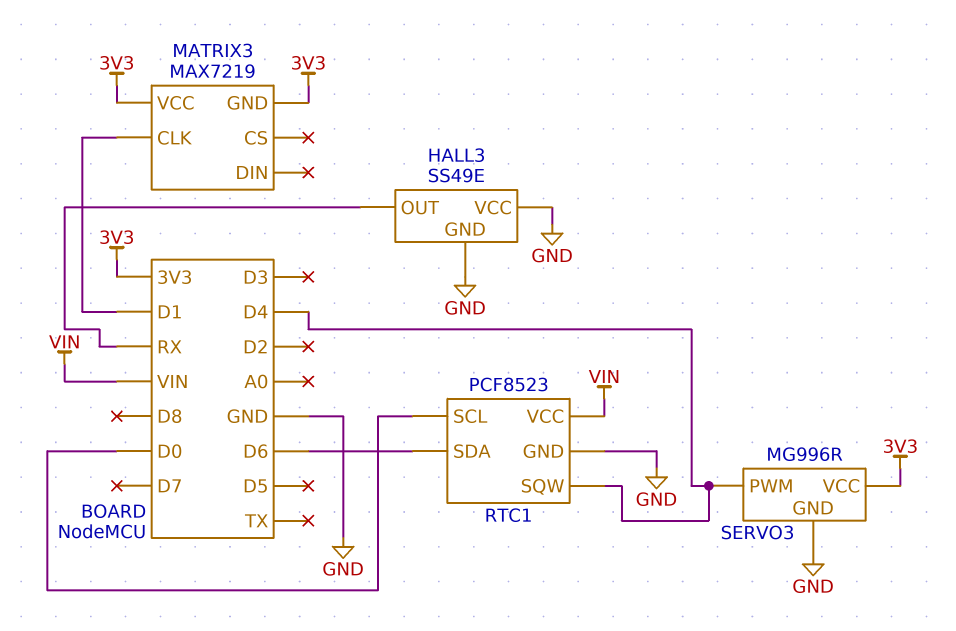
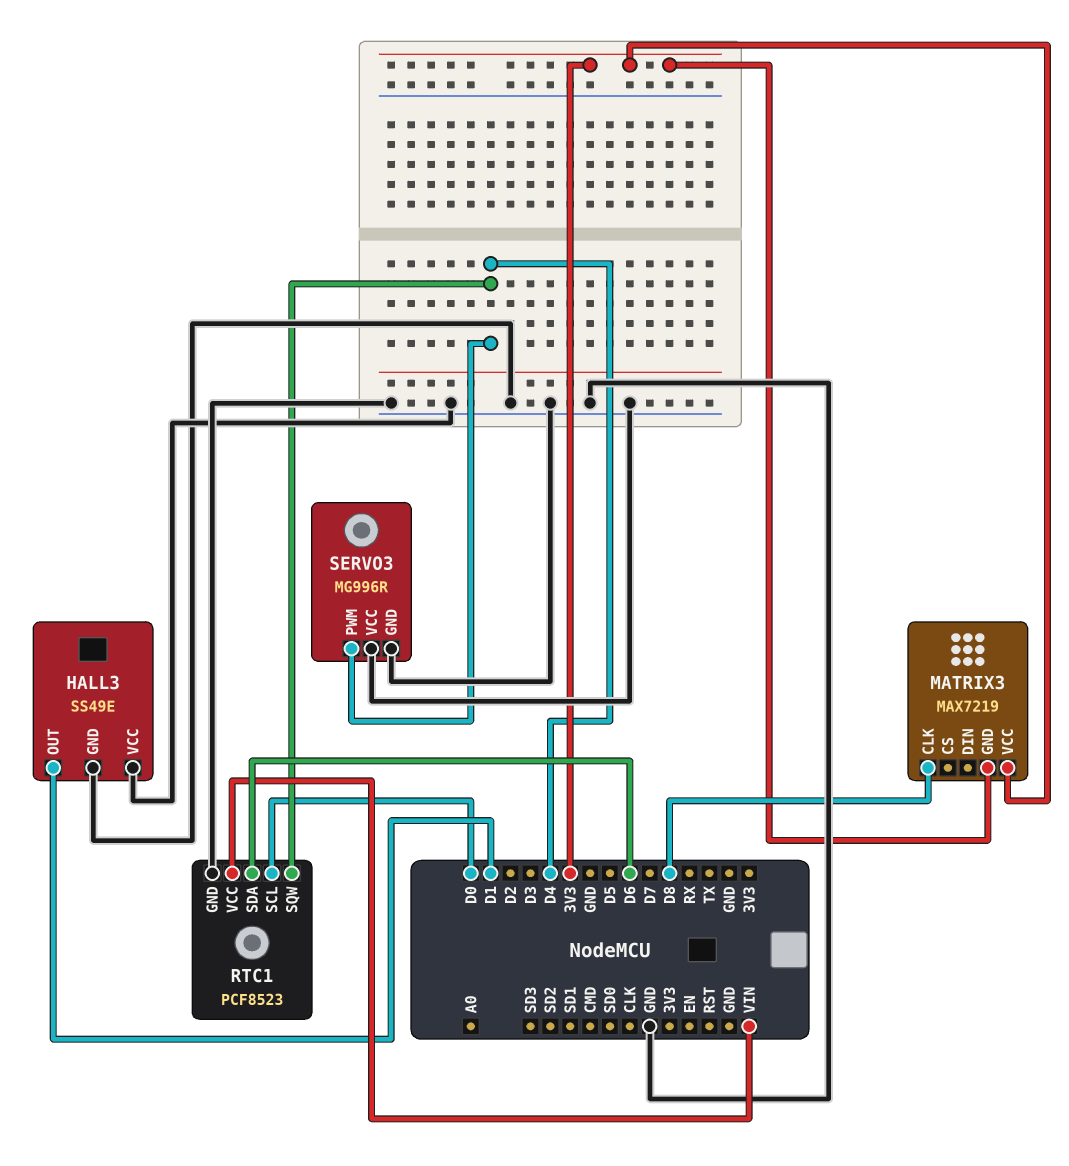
HALL3 pin OUT: RX -> D1
MATRIX3 pin CLK: D1 -> D8
SERVO3 pin VCC: 3V3 -> GND

